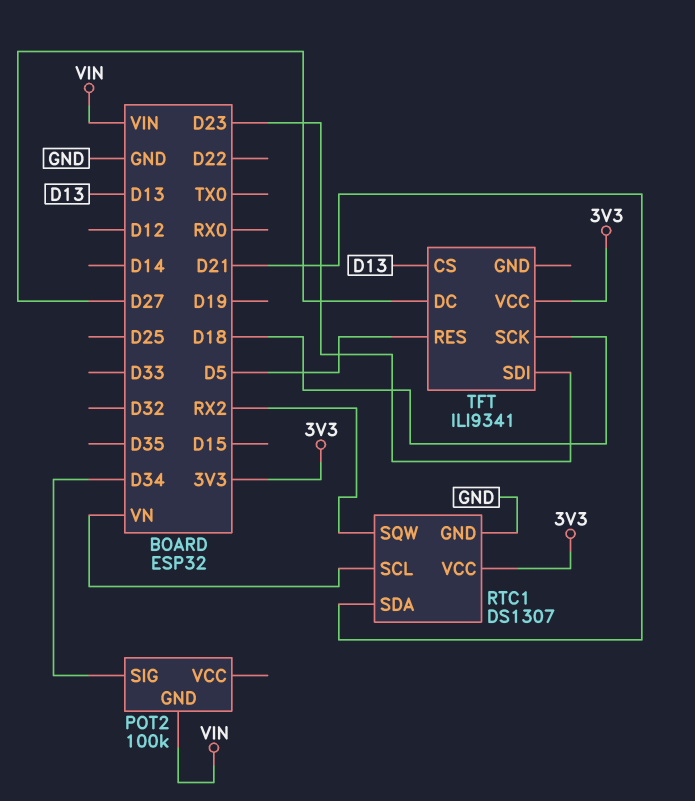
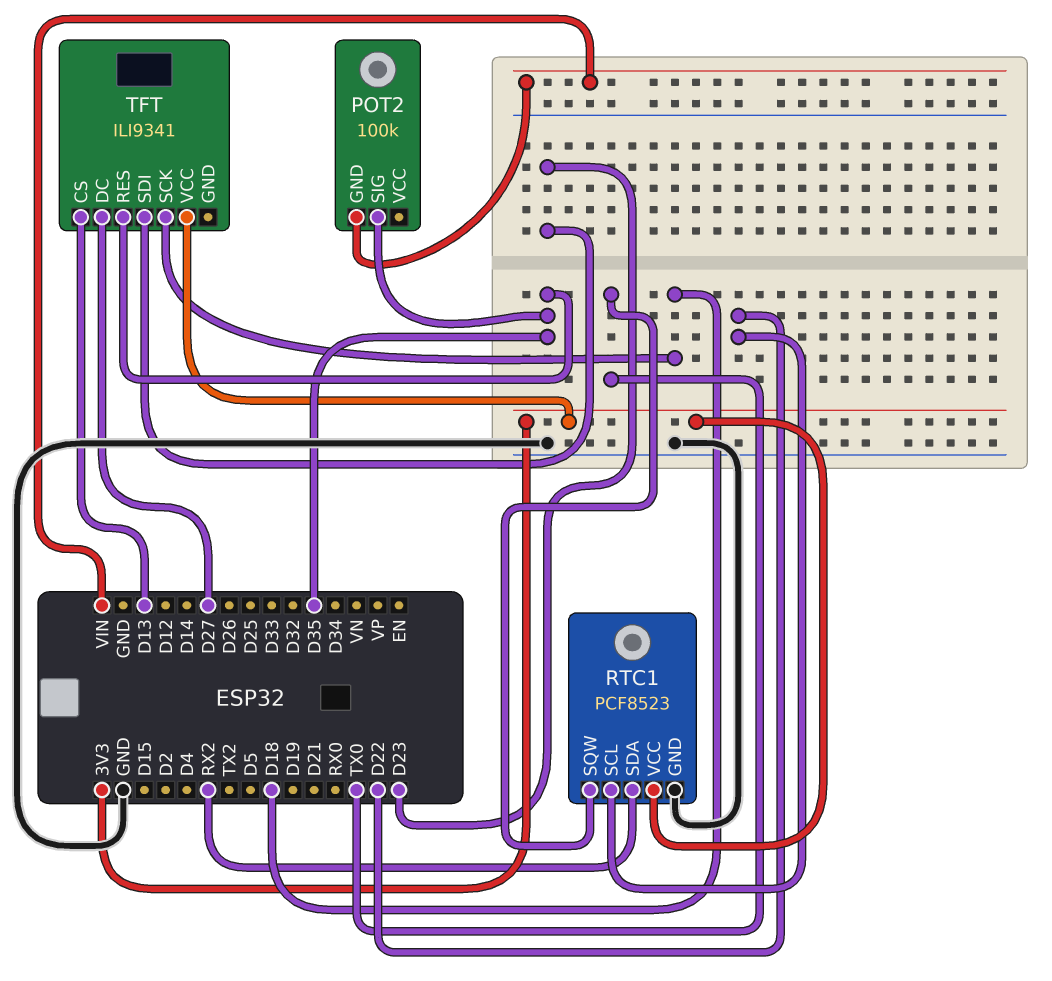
POT2 pin SIG: D34 -> D35
RTC1: DS1307 -> PCF8523
RTC1 pin SCL: VN -> D22
RTC1 pin SDA: D21 -> RX2
RTC1 pin SQW: RX2 -> TX0
TFT pin RES: D5 -> D35

